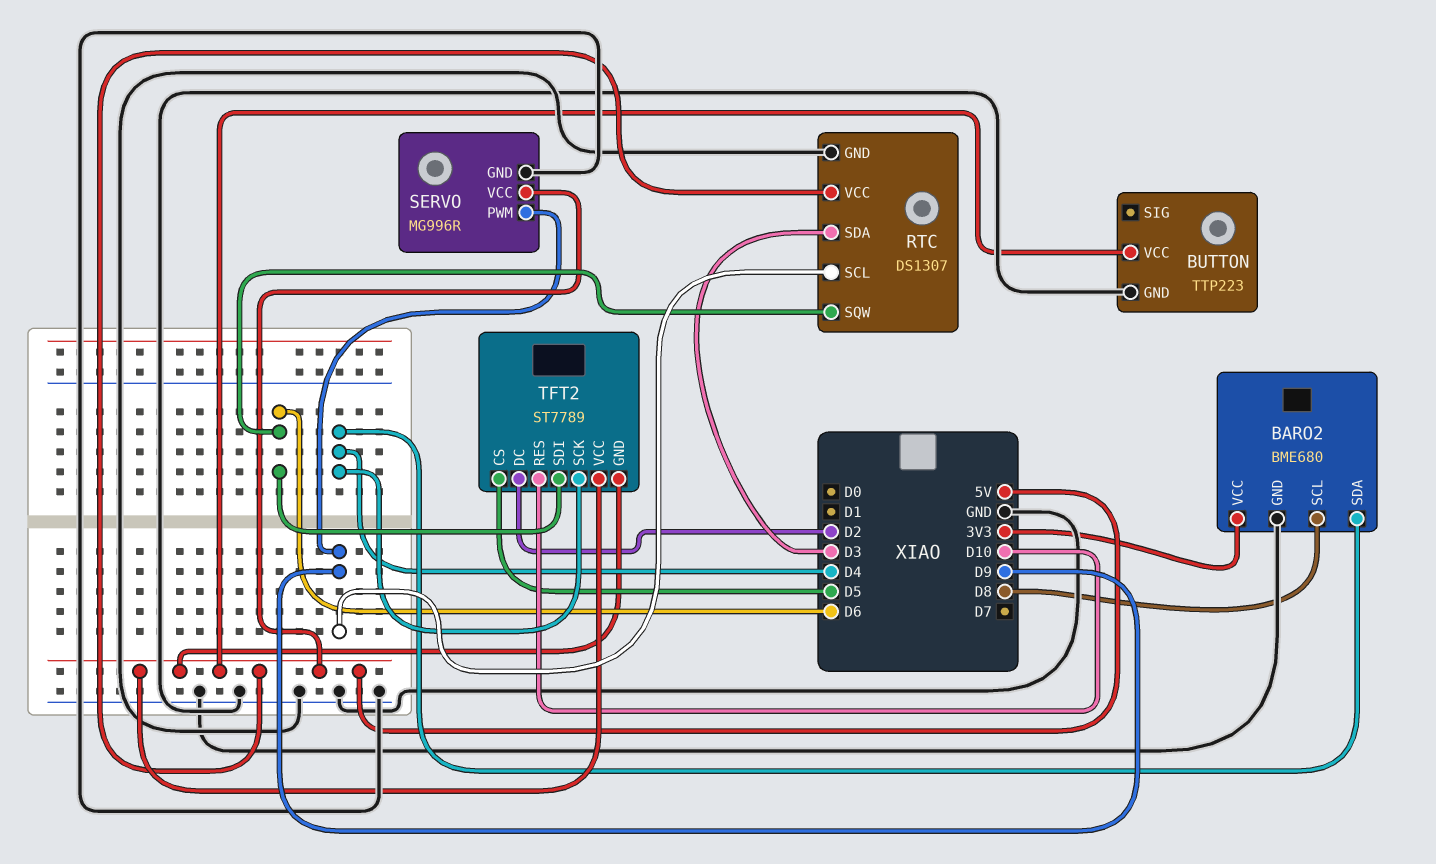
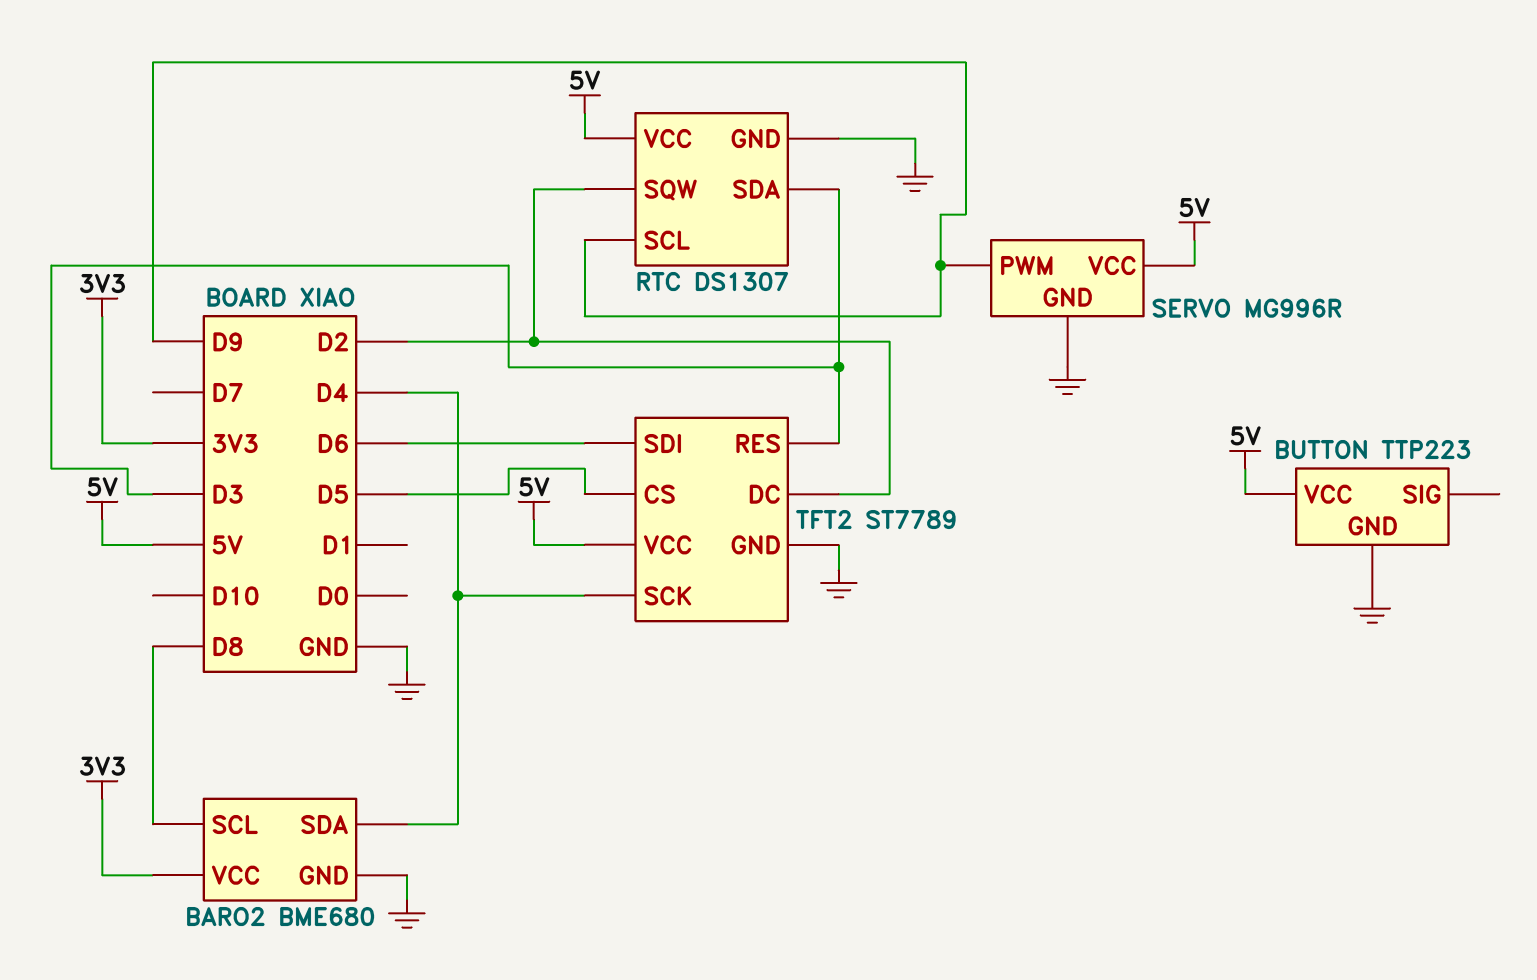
RTC pin SQW: D6 -> D2
TFT2 pin GND: 5V -> GND
TFT2 pin RES: D10 -> D3

